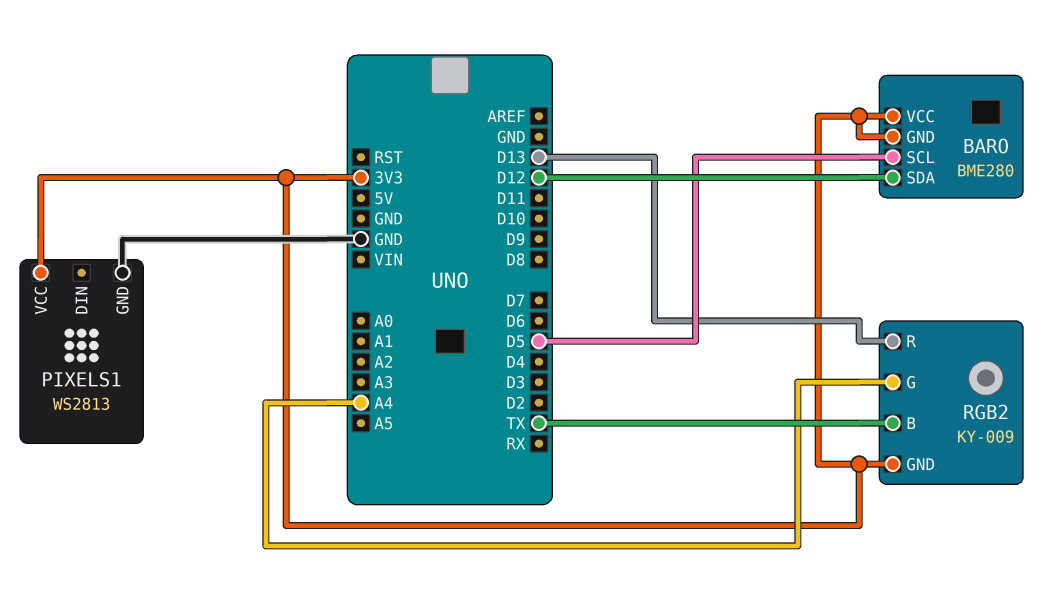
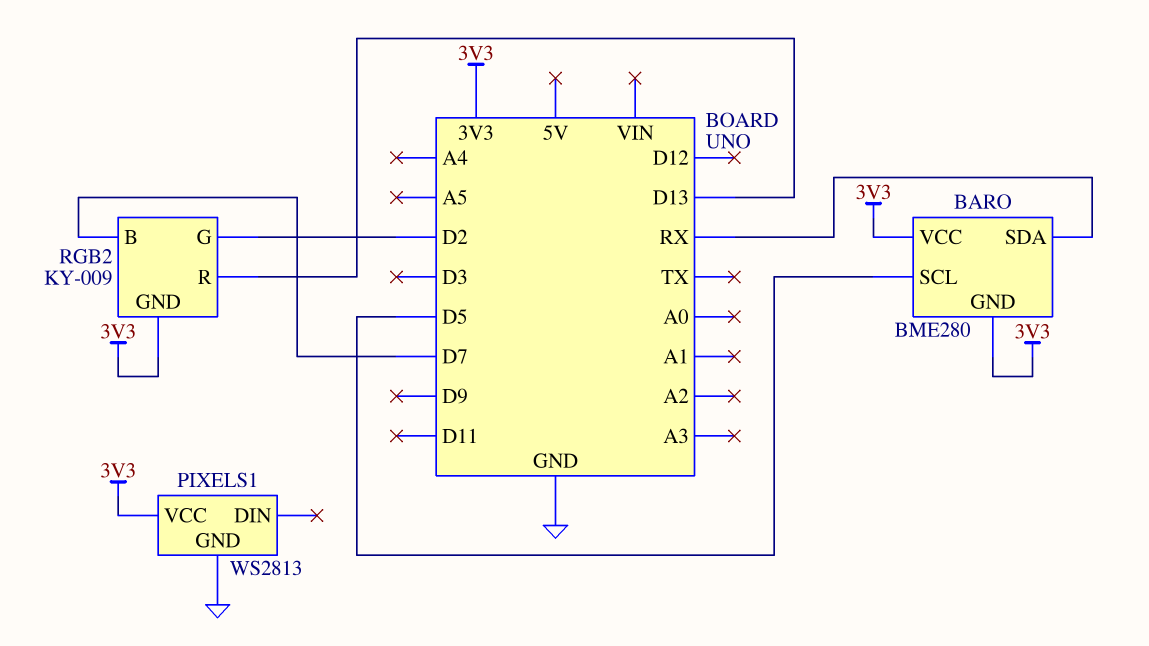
BARO pin SDA: D12 -> RX
RGB2 pin B: TX -> D7
RGB2 pin G: A4 -> D2

